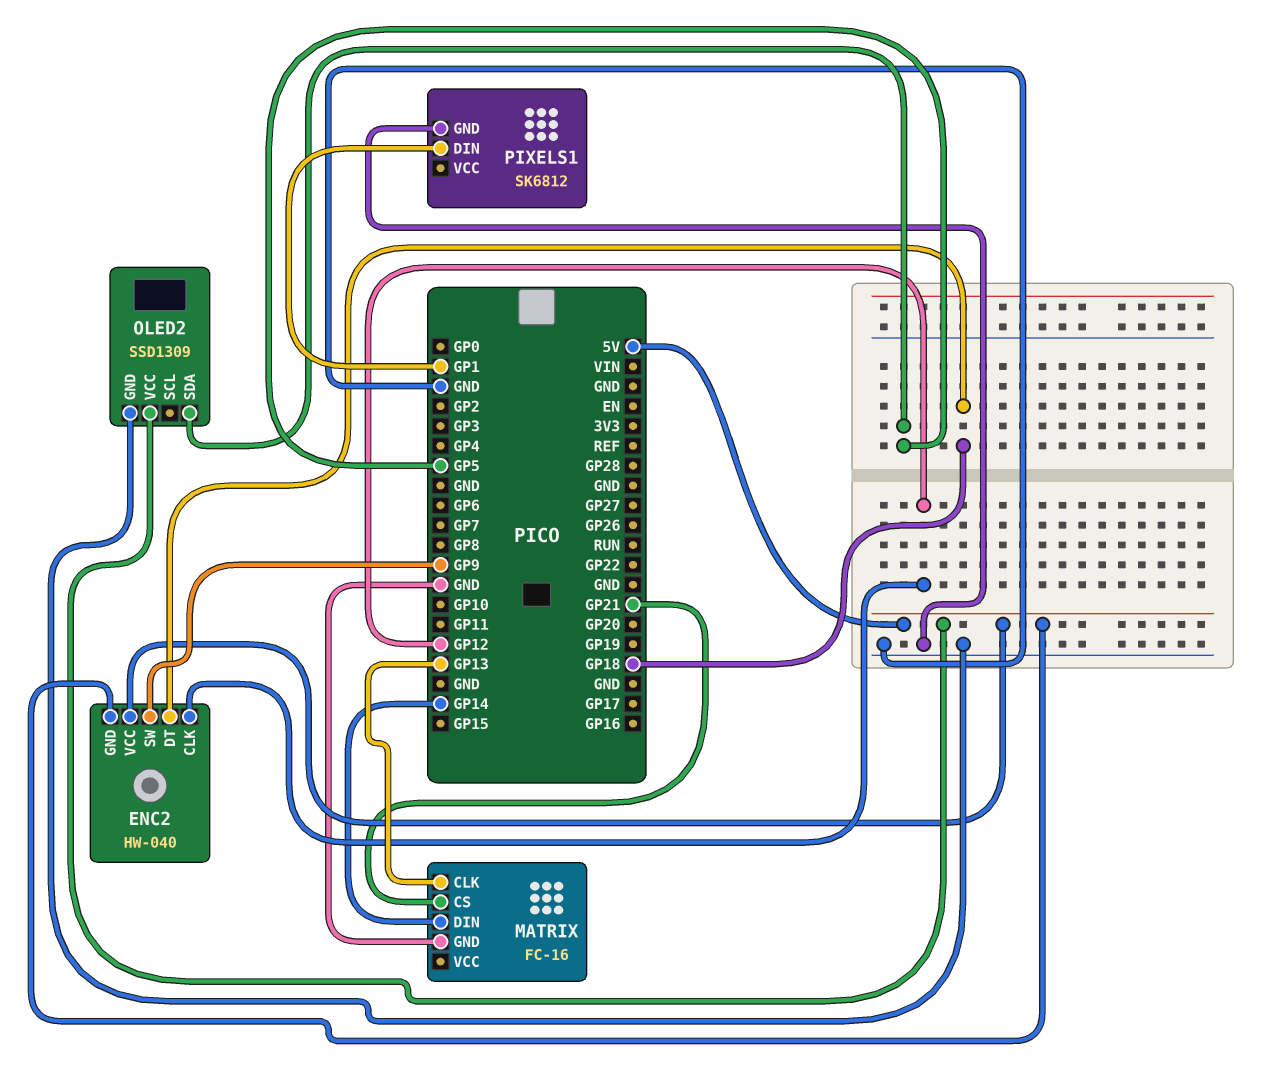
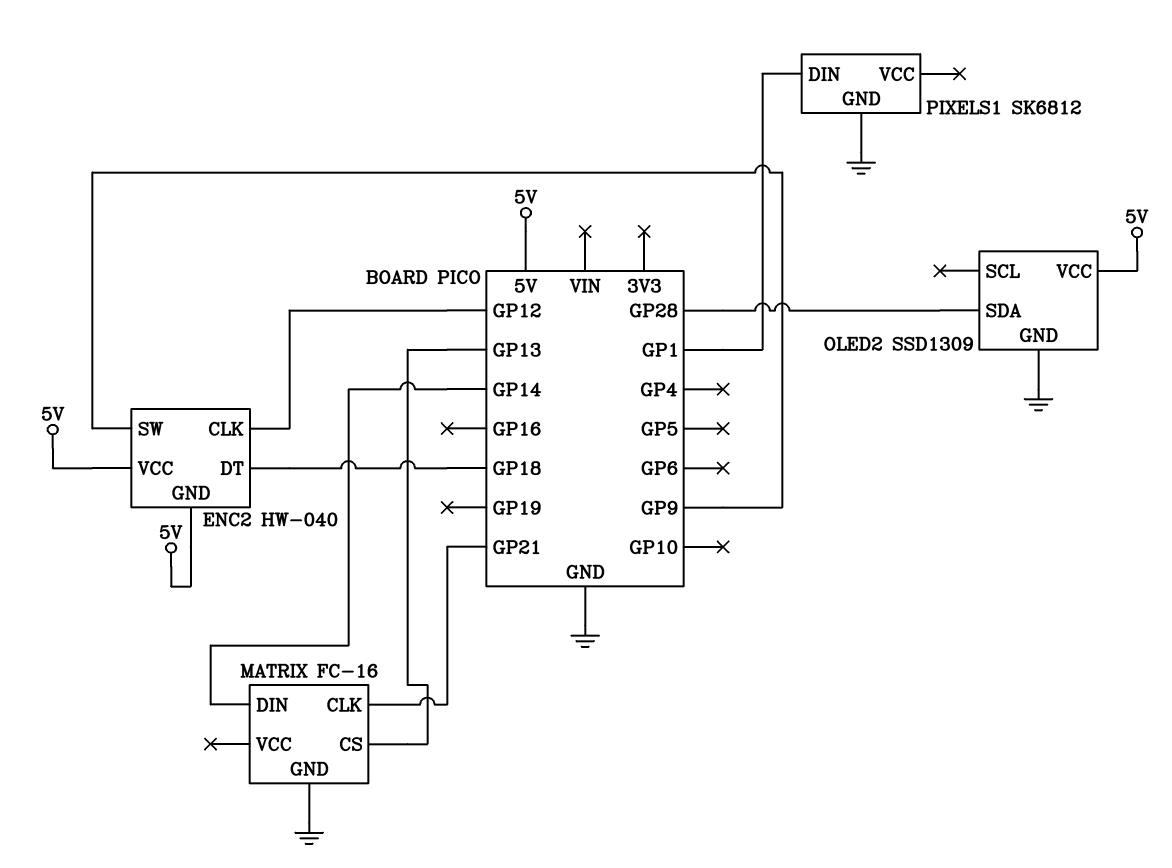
MATRIX pin CLK: GP13 -> GP21
MATRIX pin CS: GP21 -> GP13
OLED2 pin SDA: GP5 -> GP28

